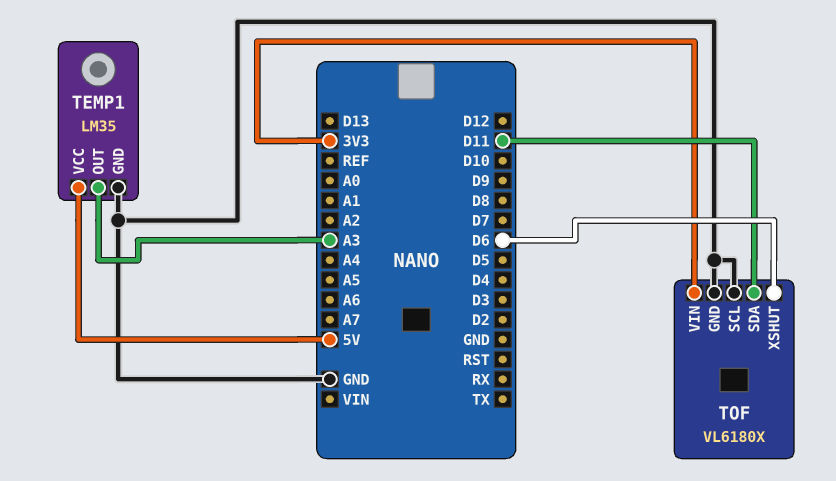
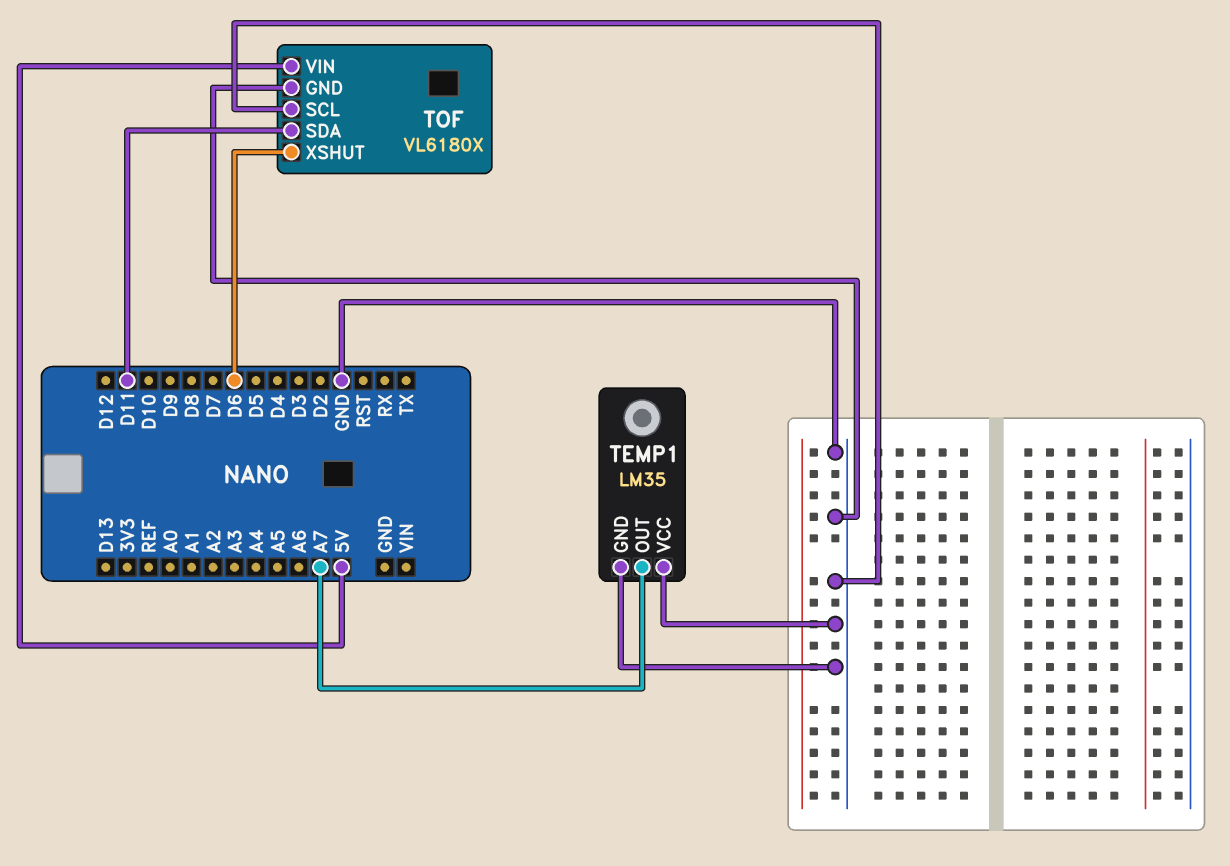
TEMP1 pin OUT: A3 -> A7
TEMP1 pin VCC: 5V -> GND
TOF pin VIN: 3V3 -> 5V

